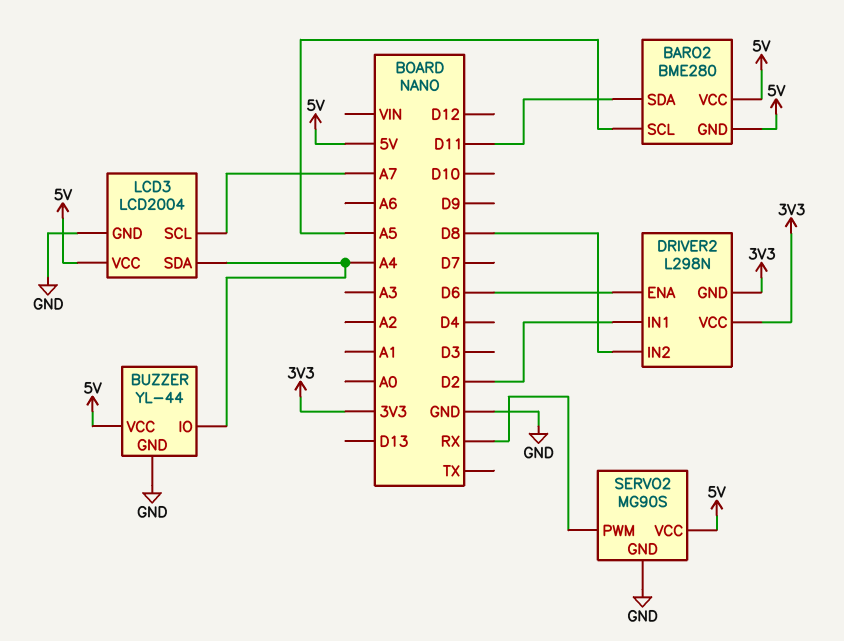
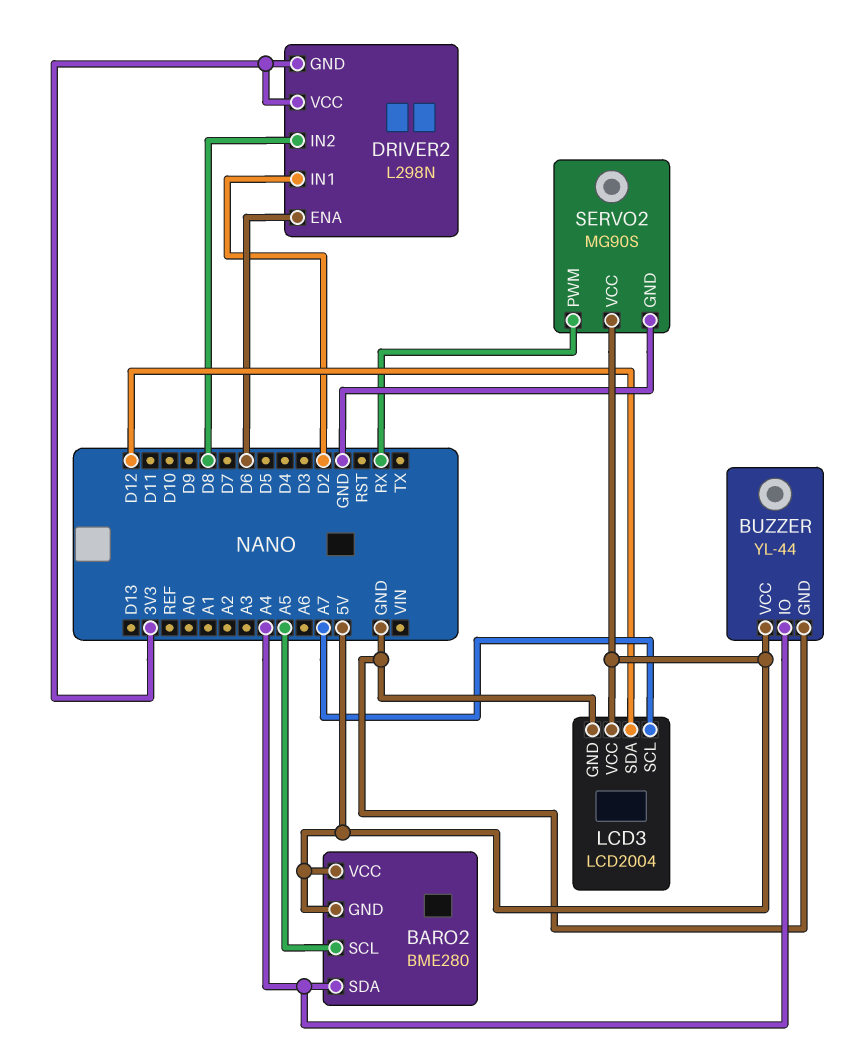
BARO2 pin SDA: D11 -> A4
LCD3 pin SDA: A4 -> D12

